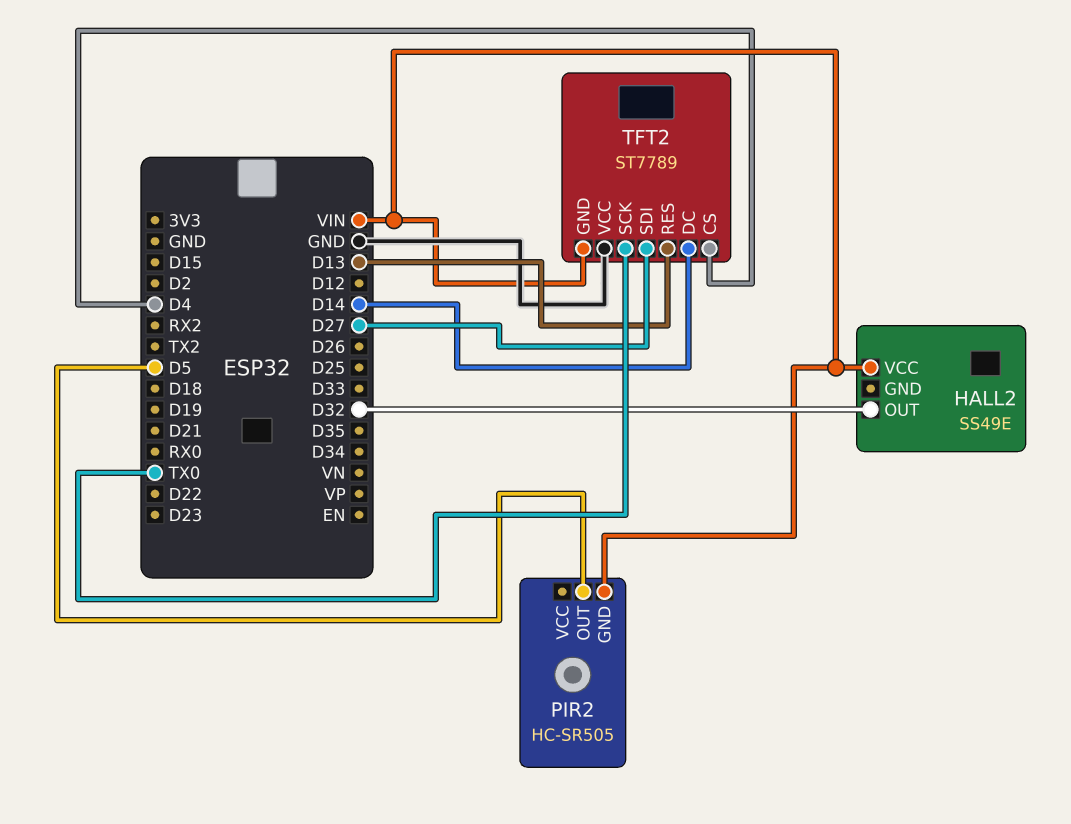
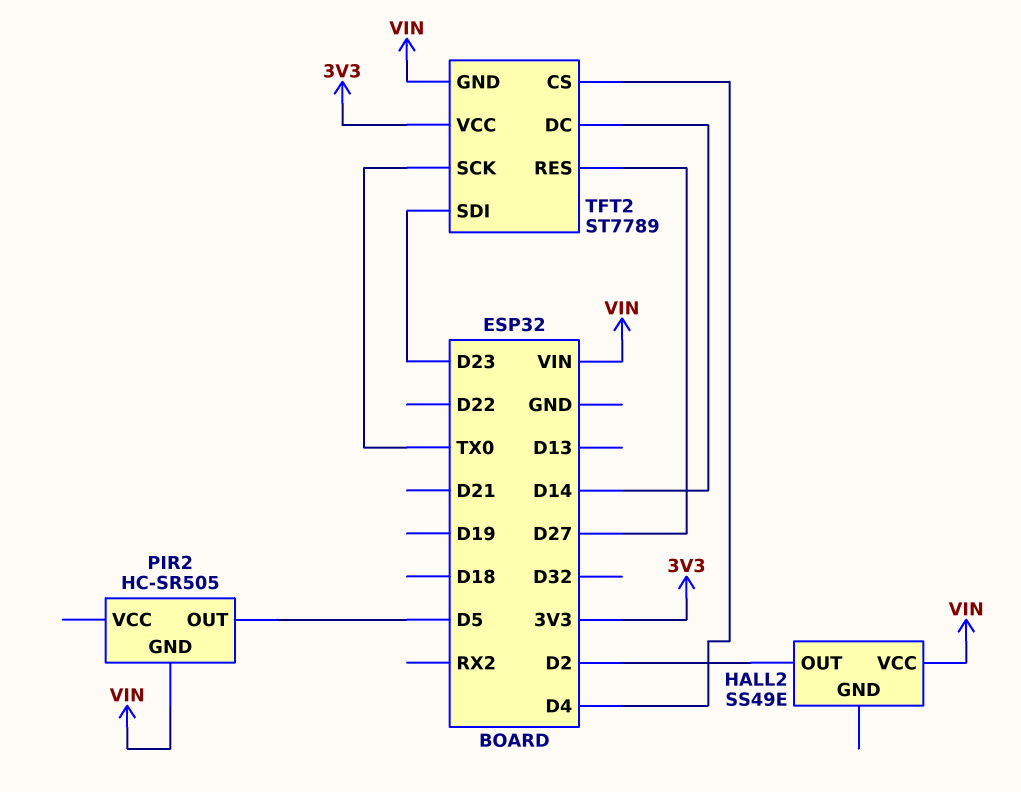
HALL2 pin OUT: D32 -> D2
TFT2 pin RES: D13 -> D27
TFT2 pin SDI: D27 -> D23
TFT2 pin VCC: GND -> 3V3

